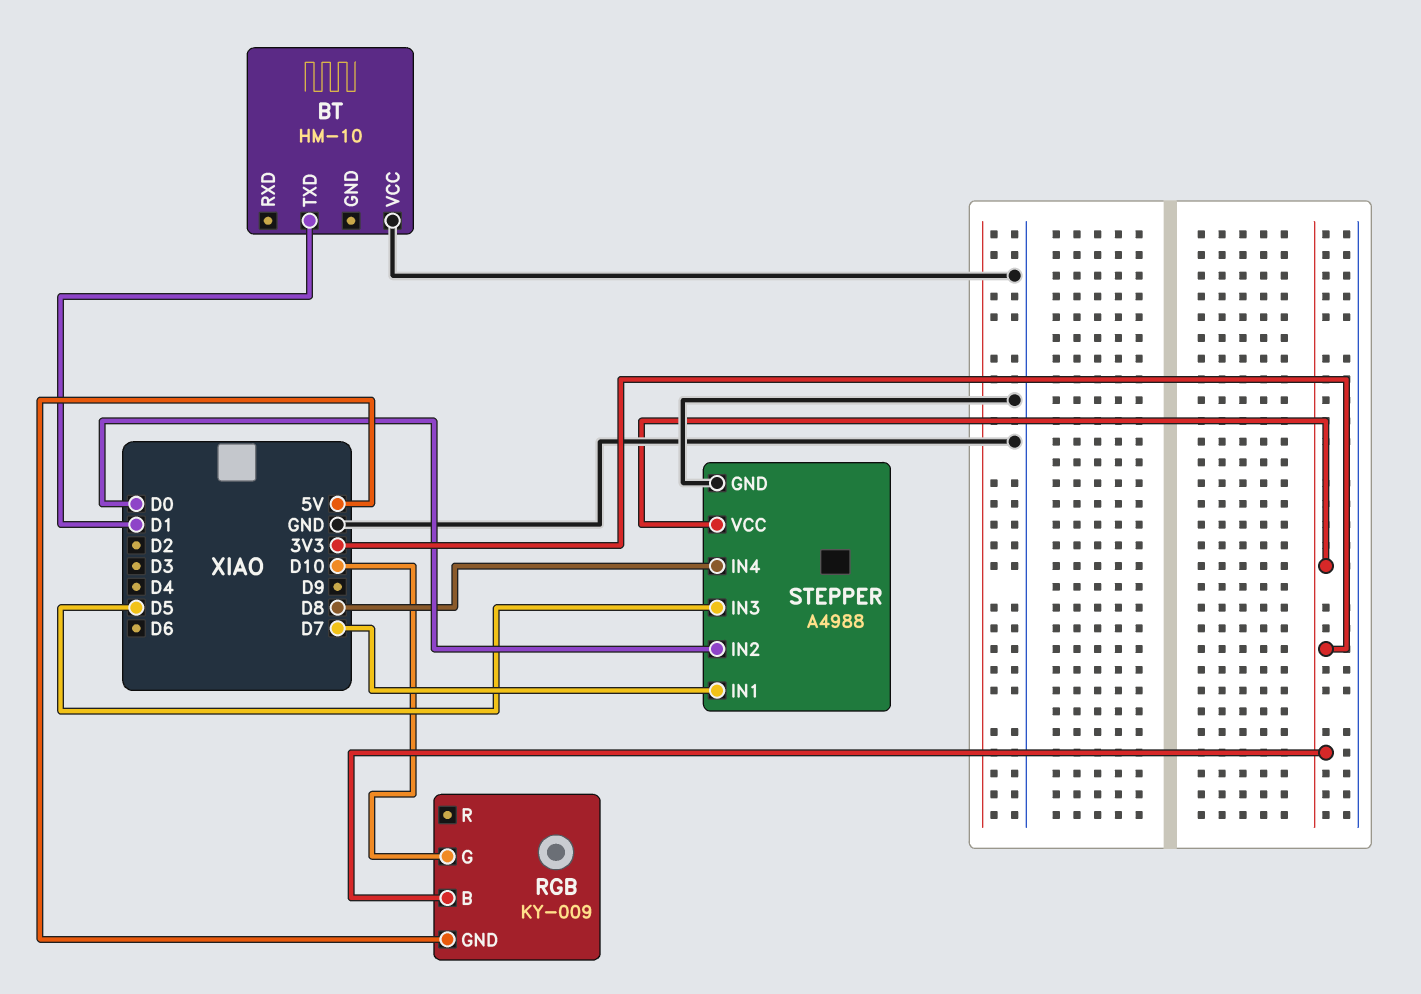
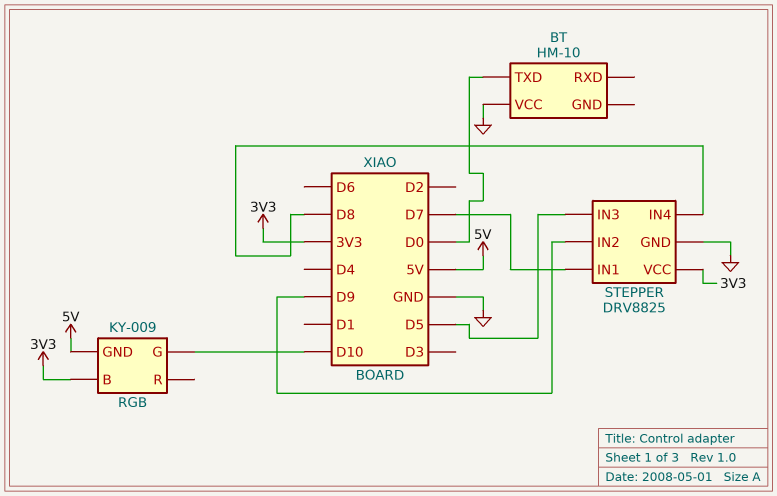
BT pin TXD: D1 -> D0
STEPPER: A4988 -> DRV8825
STEPPER pin IN2: D0 -> D9

